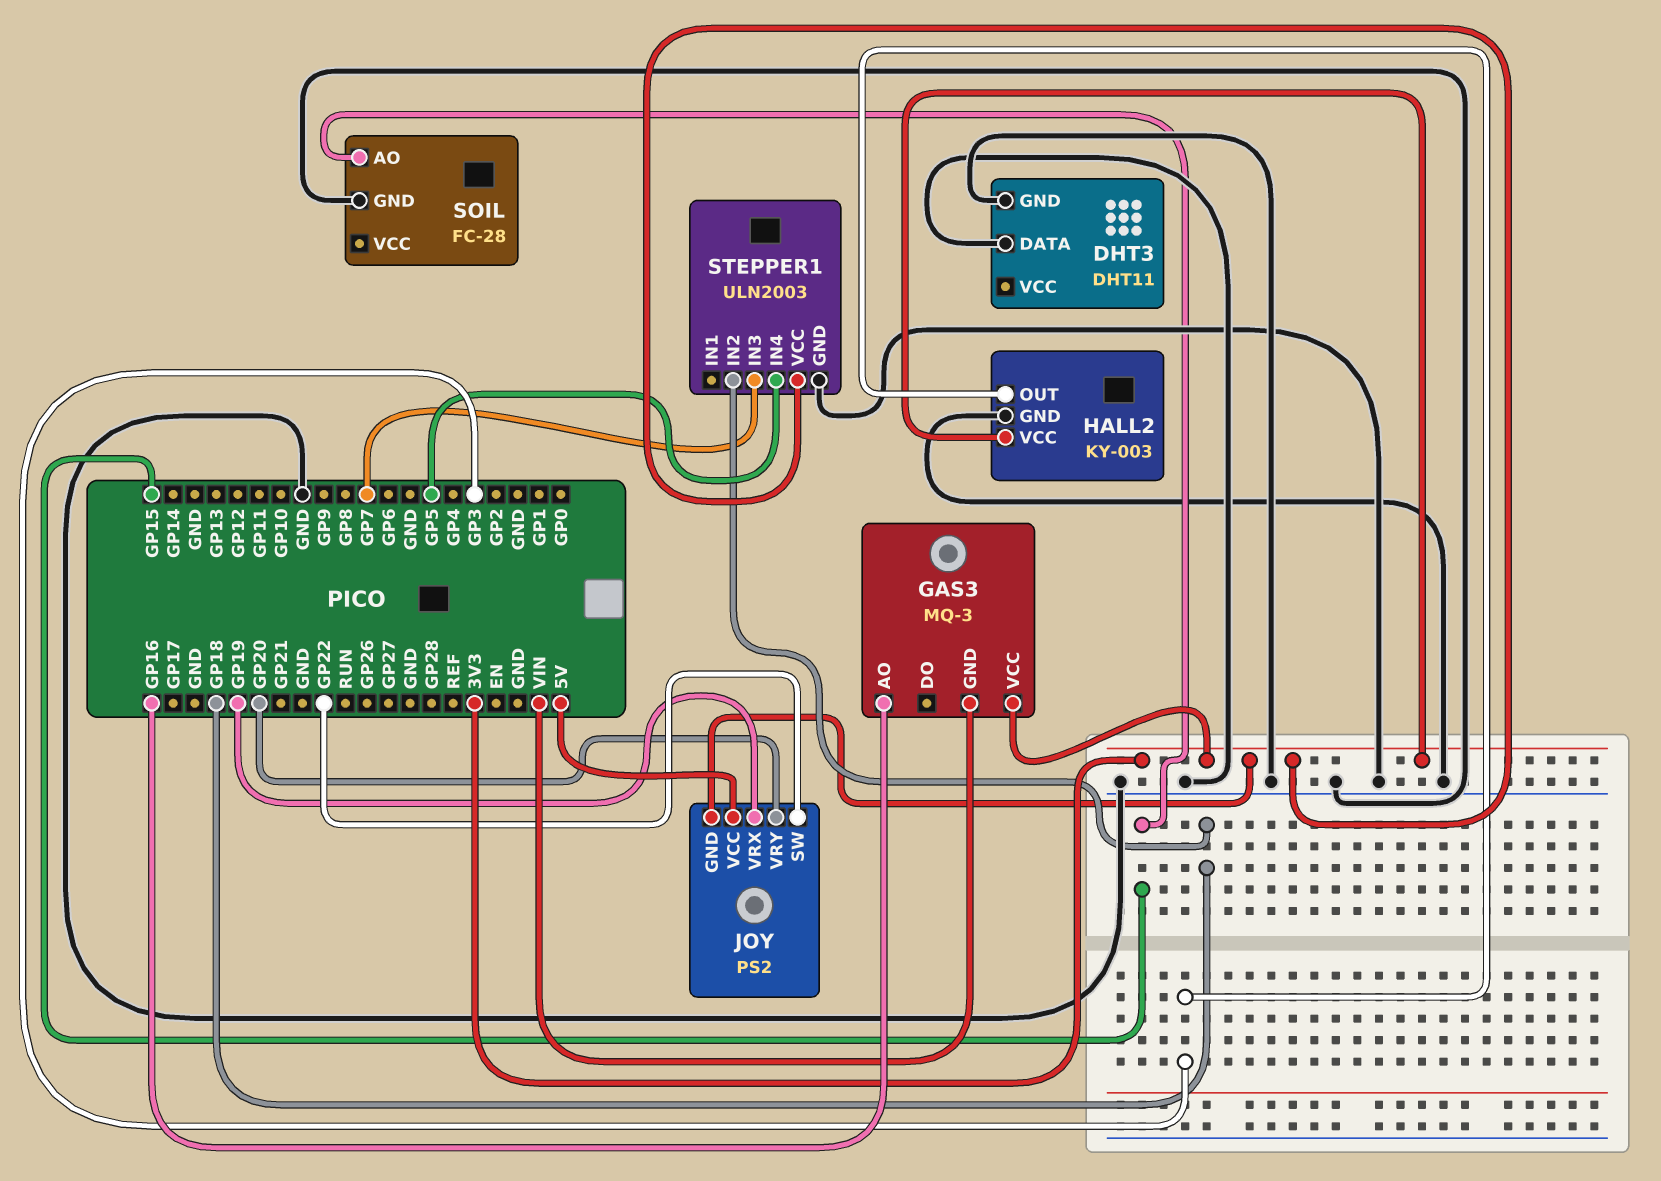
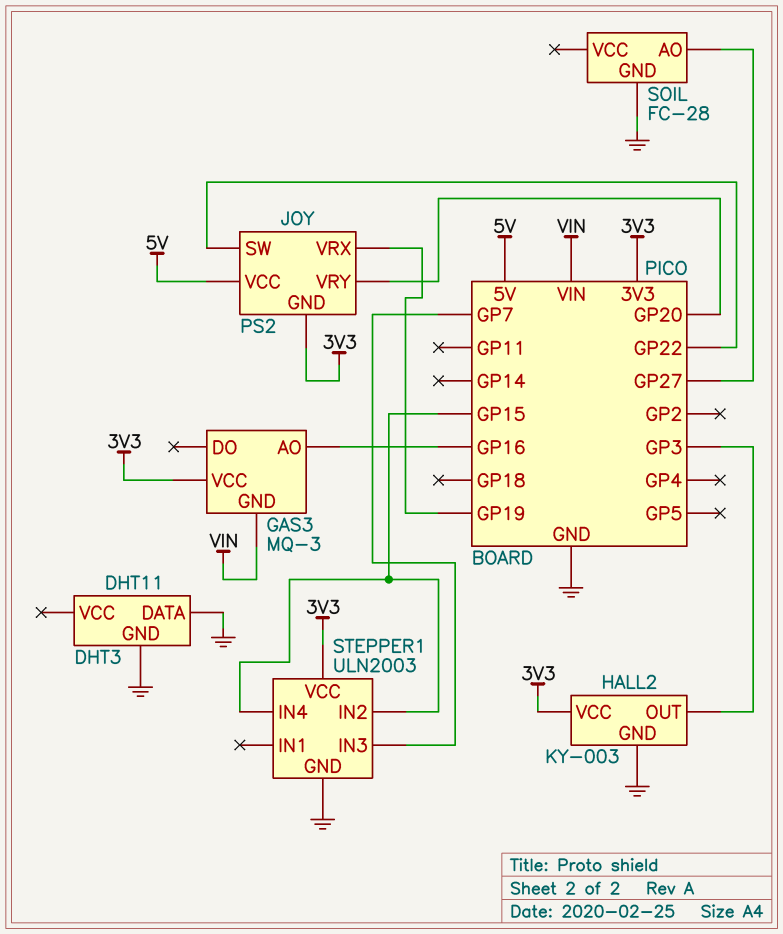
SOIL pin AO: GP15 -> GP27
STEPPER1 pin IN2: GP18 -> GP15
STEPPER1 pin IN4: GP5 -> GP15

